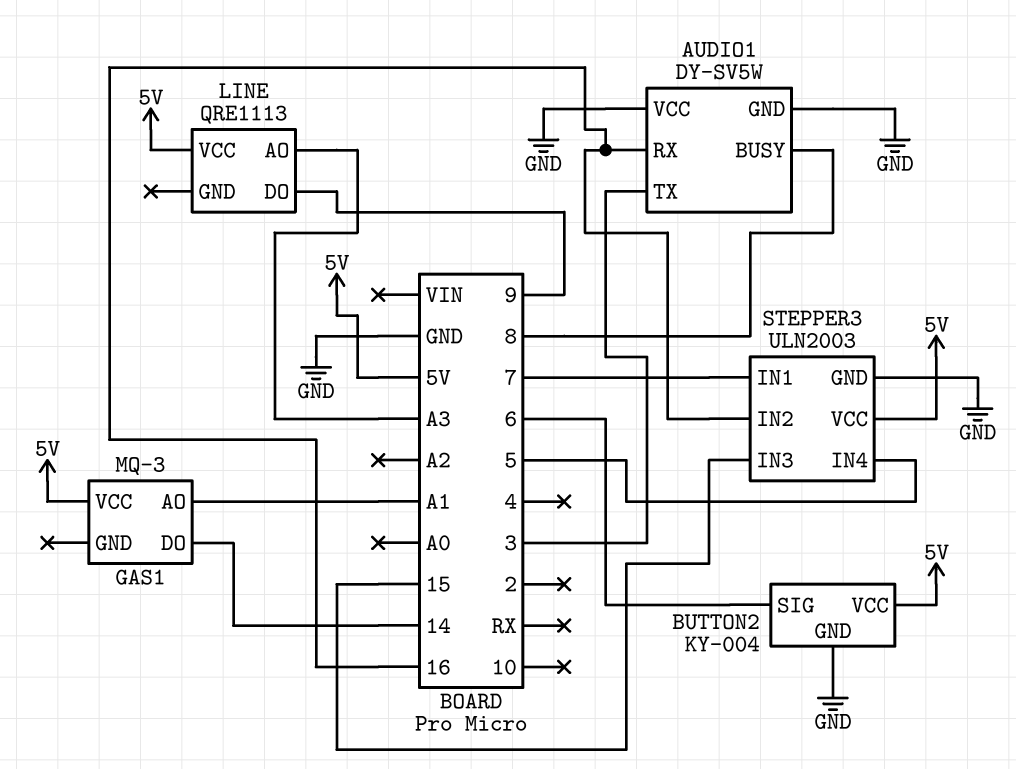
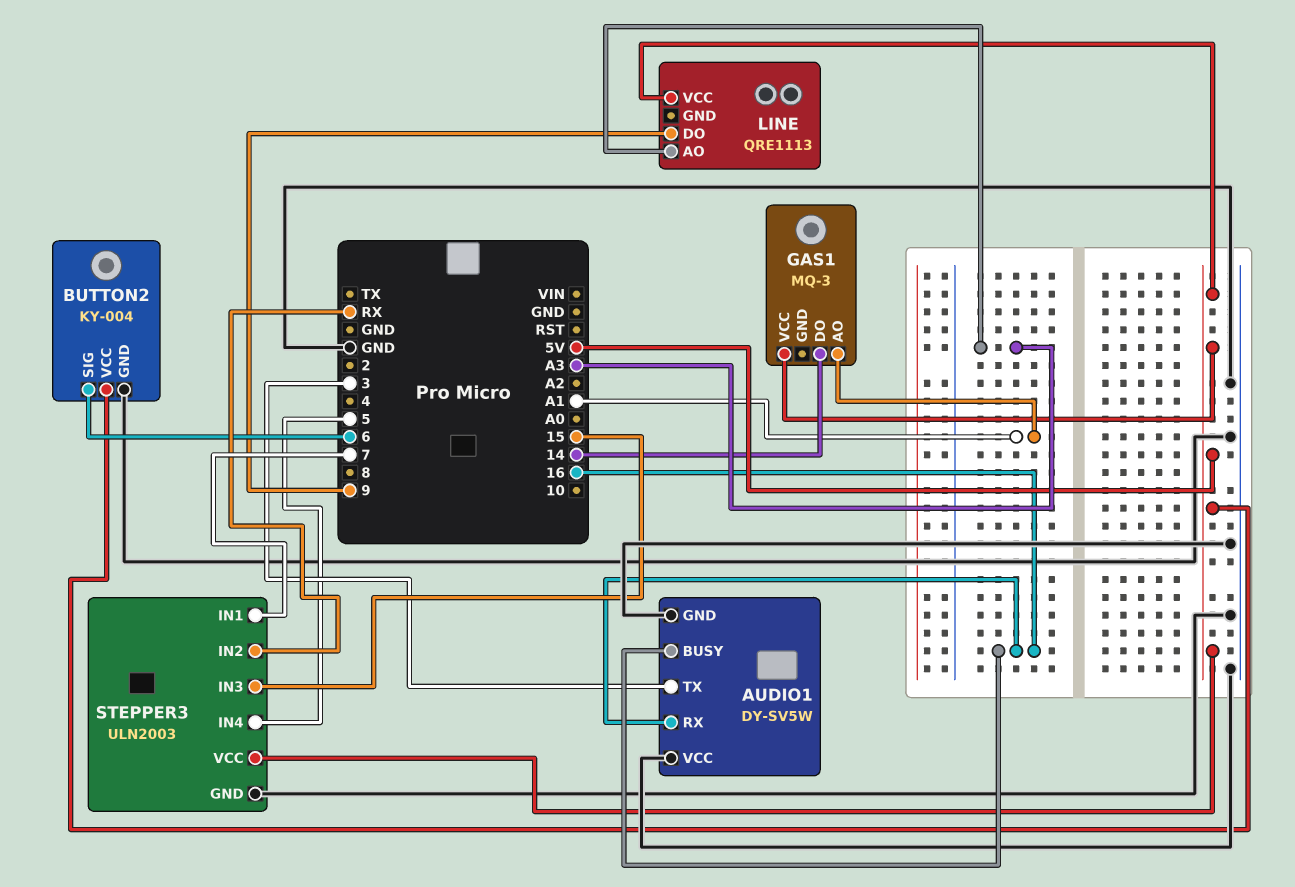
AUDIO1 pin BUSY: 8 -> 16
STEPPER3 pin IN2: 16 -> RX

